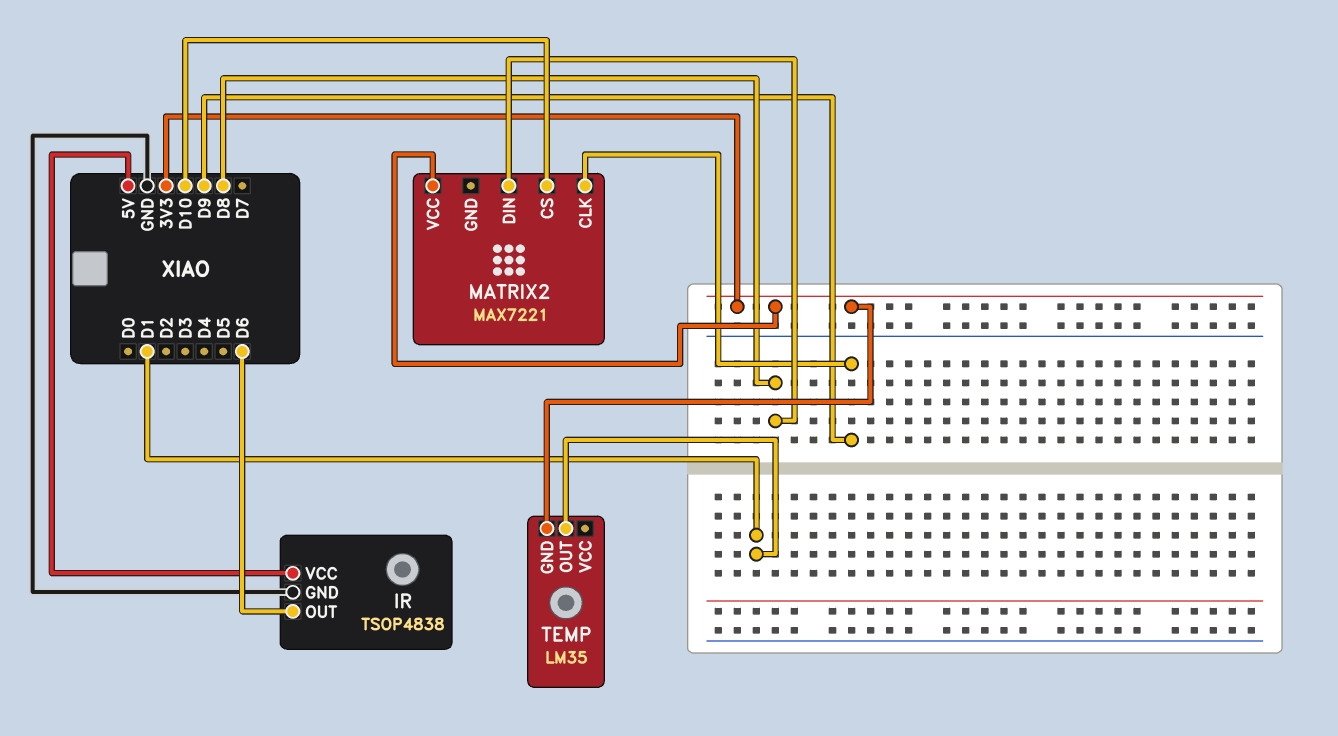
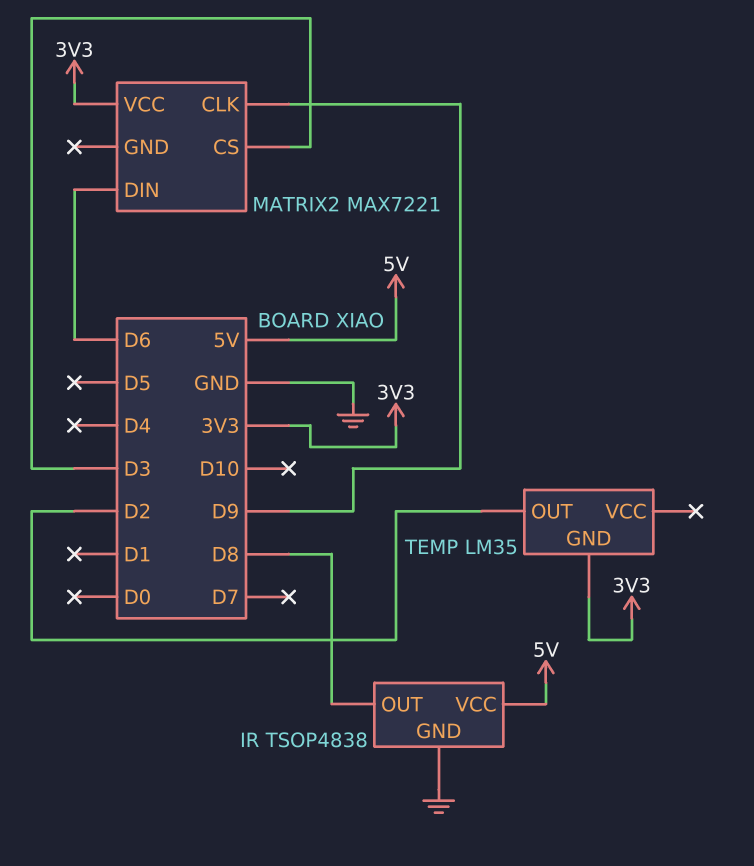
IR pin OUT: D6 -> D8
MATRIX2 pin CS: D10 -> D3
MATRIX2 pin DIN: D8 -> D6
TEMP pin OUT: D1 -> D2

